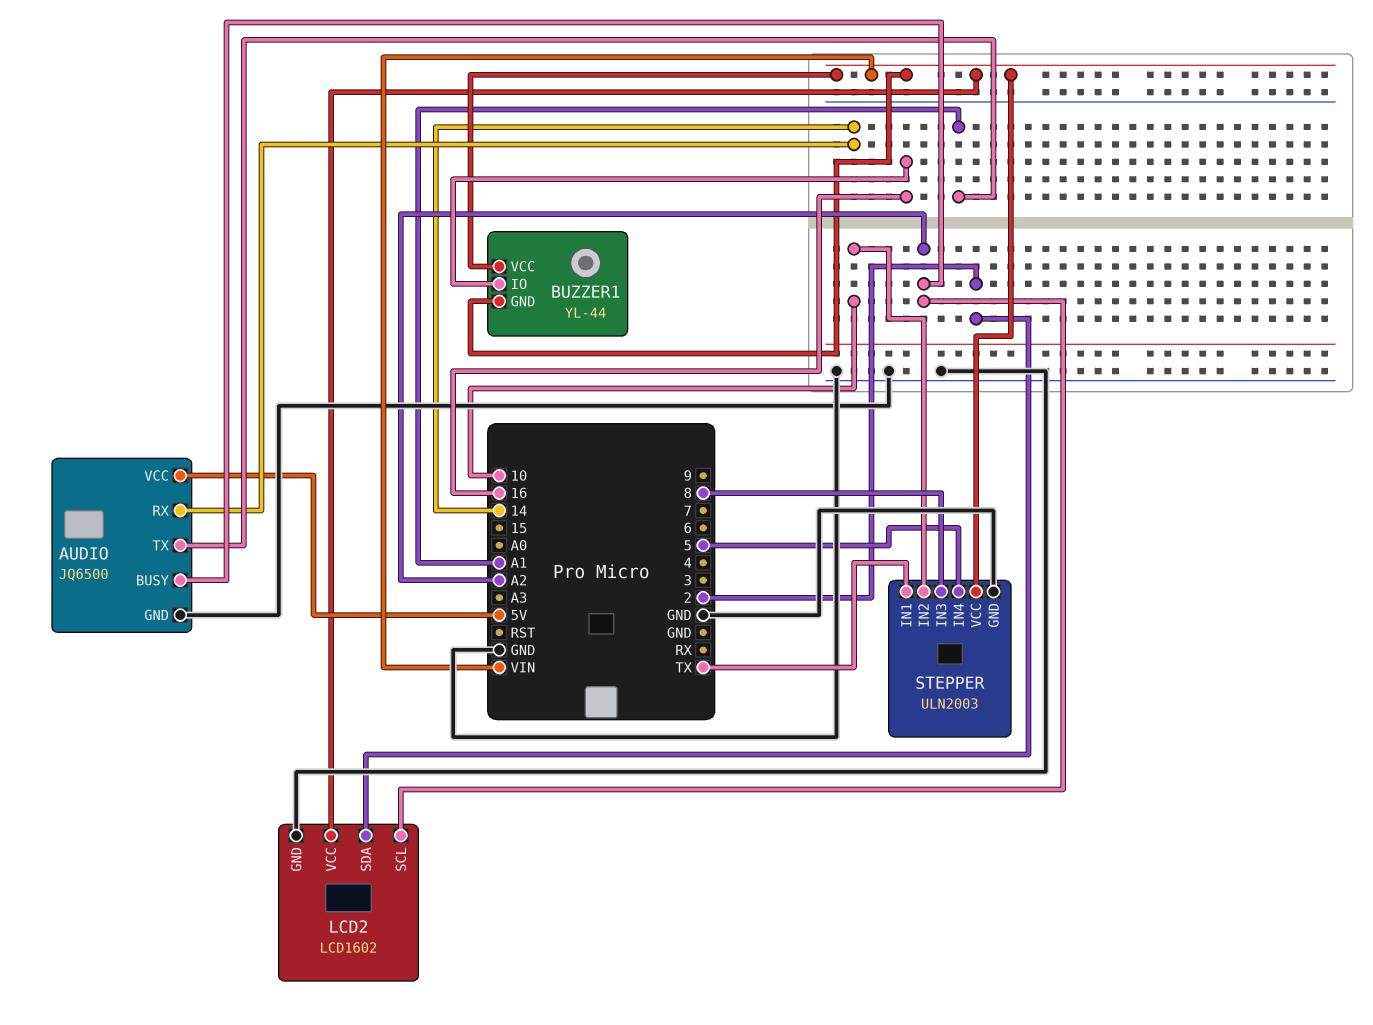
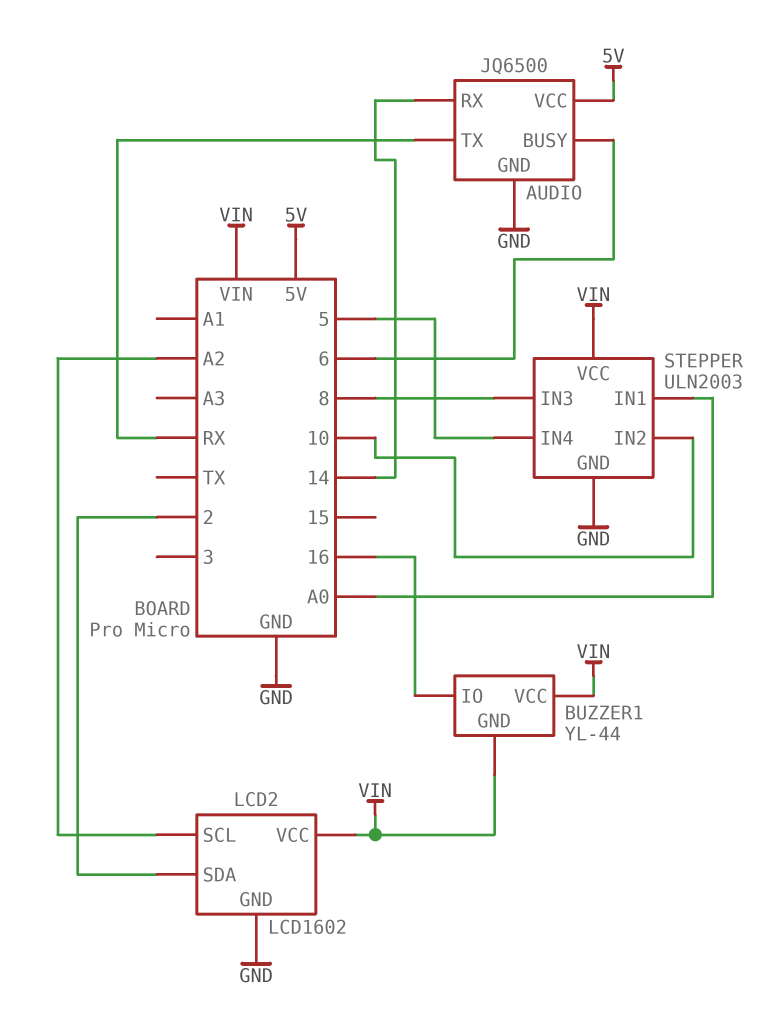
AUDIO pin BUSY: A2 -> 6
AUDIO pin TX: A1 -> RX
STEPPER pin IN1: TX -> A0

